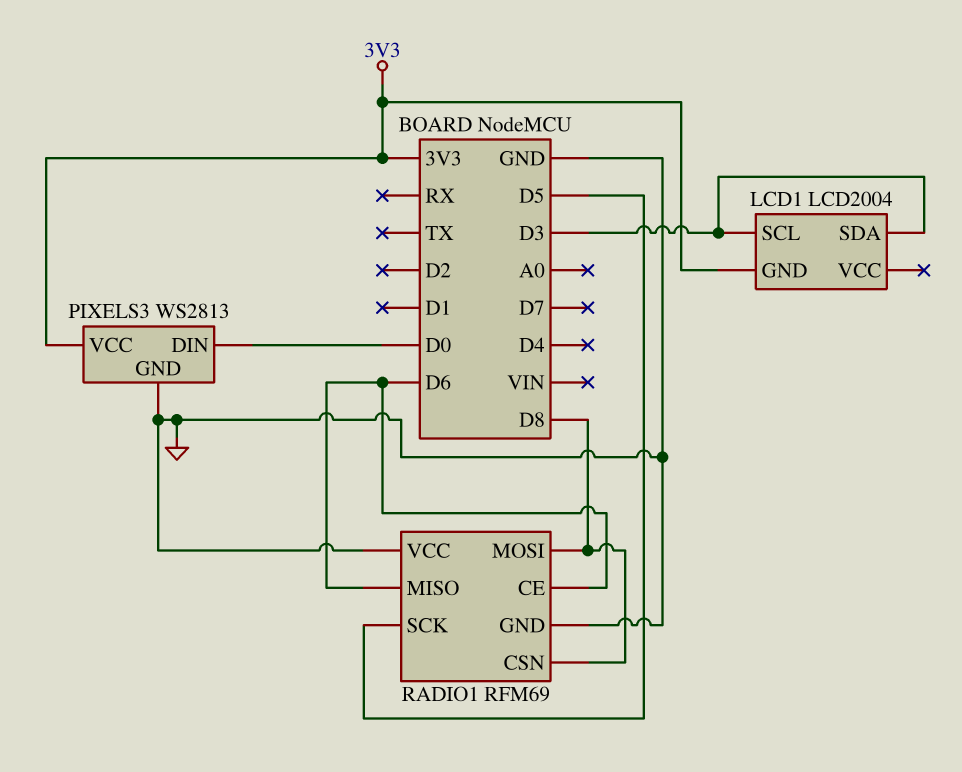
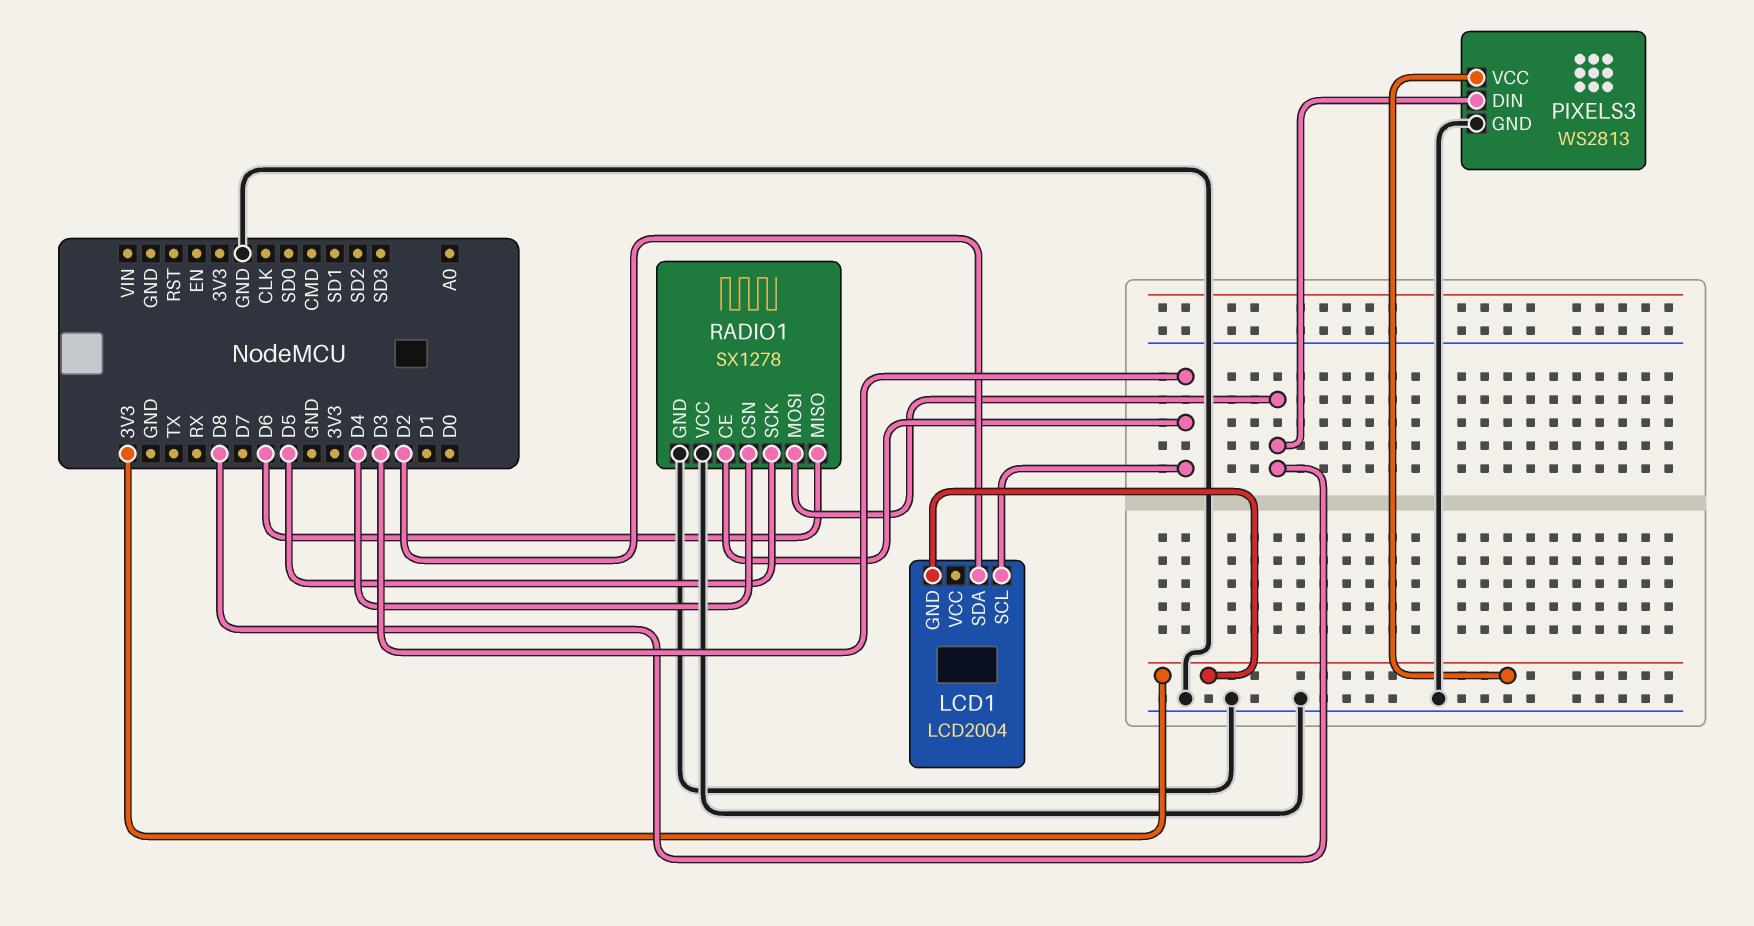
LCD1 pin SDA: D3 -> D2
PIXELS3 pin DIN: D0 -> D8
RADIO1: RFM69 -> SX1278
RADIO1 pin CE: D6 -> D3
RADIO1 pin CSN: D8 -> D4

